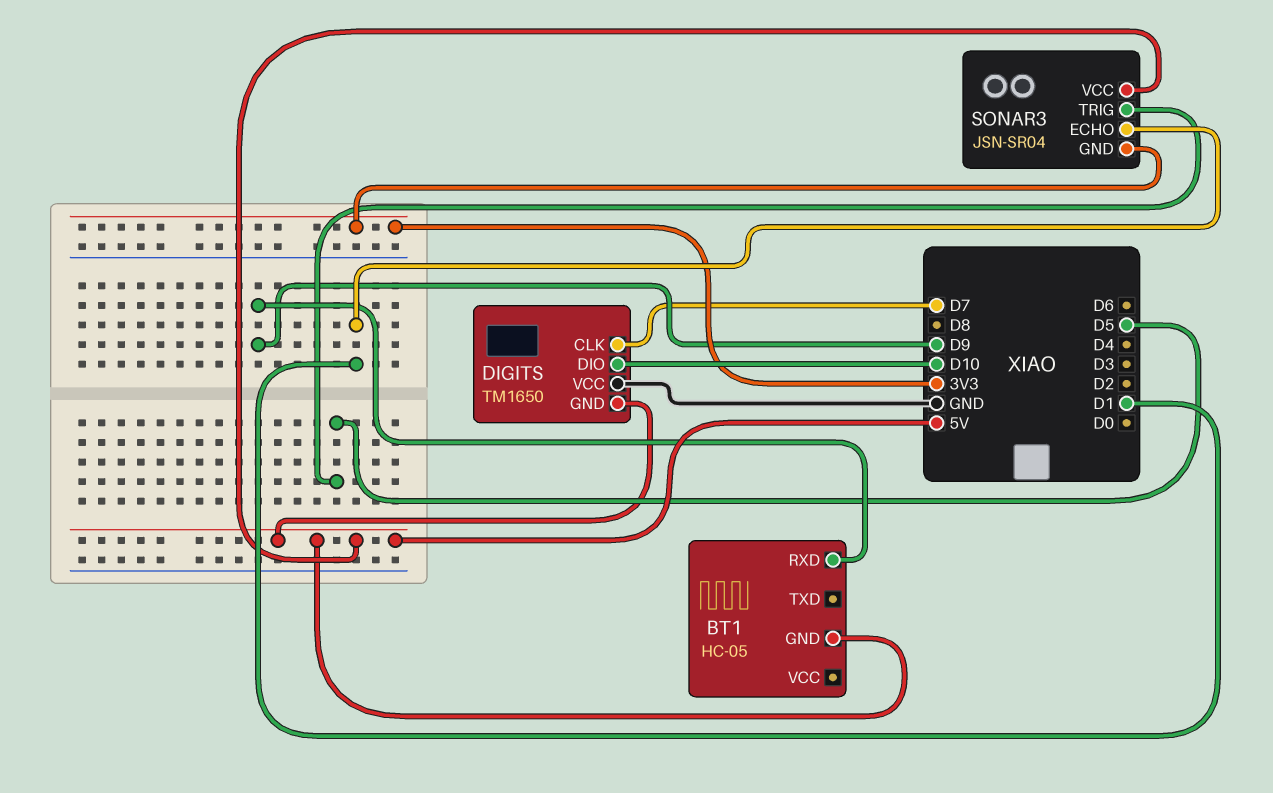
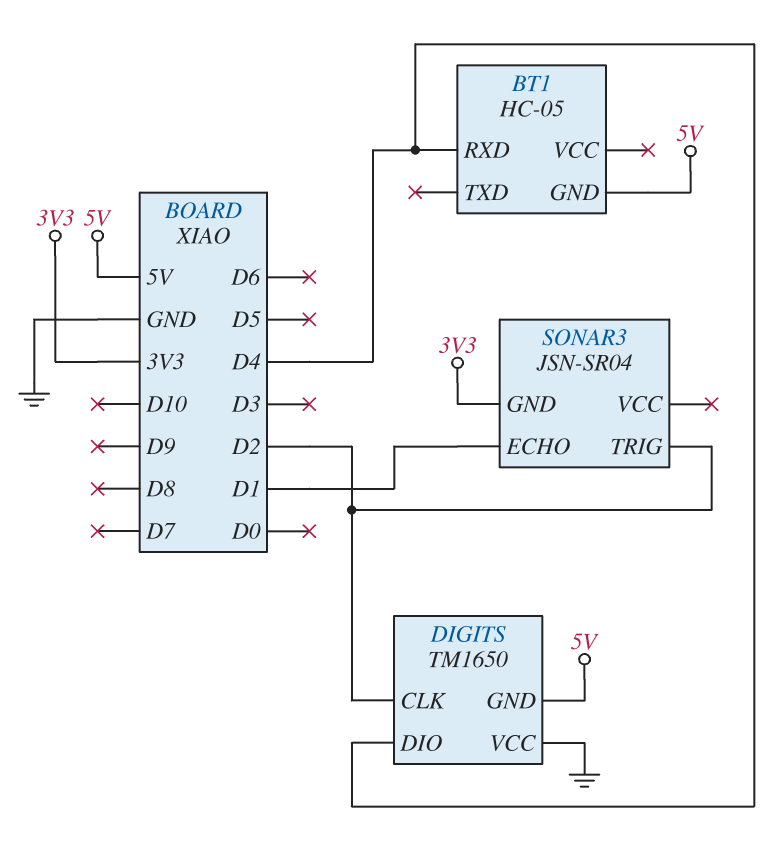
BT1 pin RXD: D9 -> D4
DIGITS pin CLK: D7 -> D2
DIGITS pin DIO: D10 -> D4
SONAR3 pin TRIG: D5 -> D2
SONAR3 pin VCC: 5V -> none

